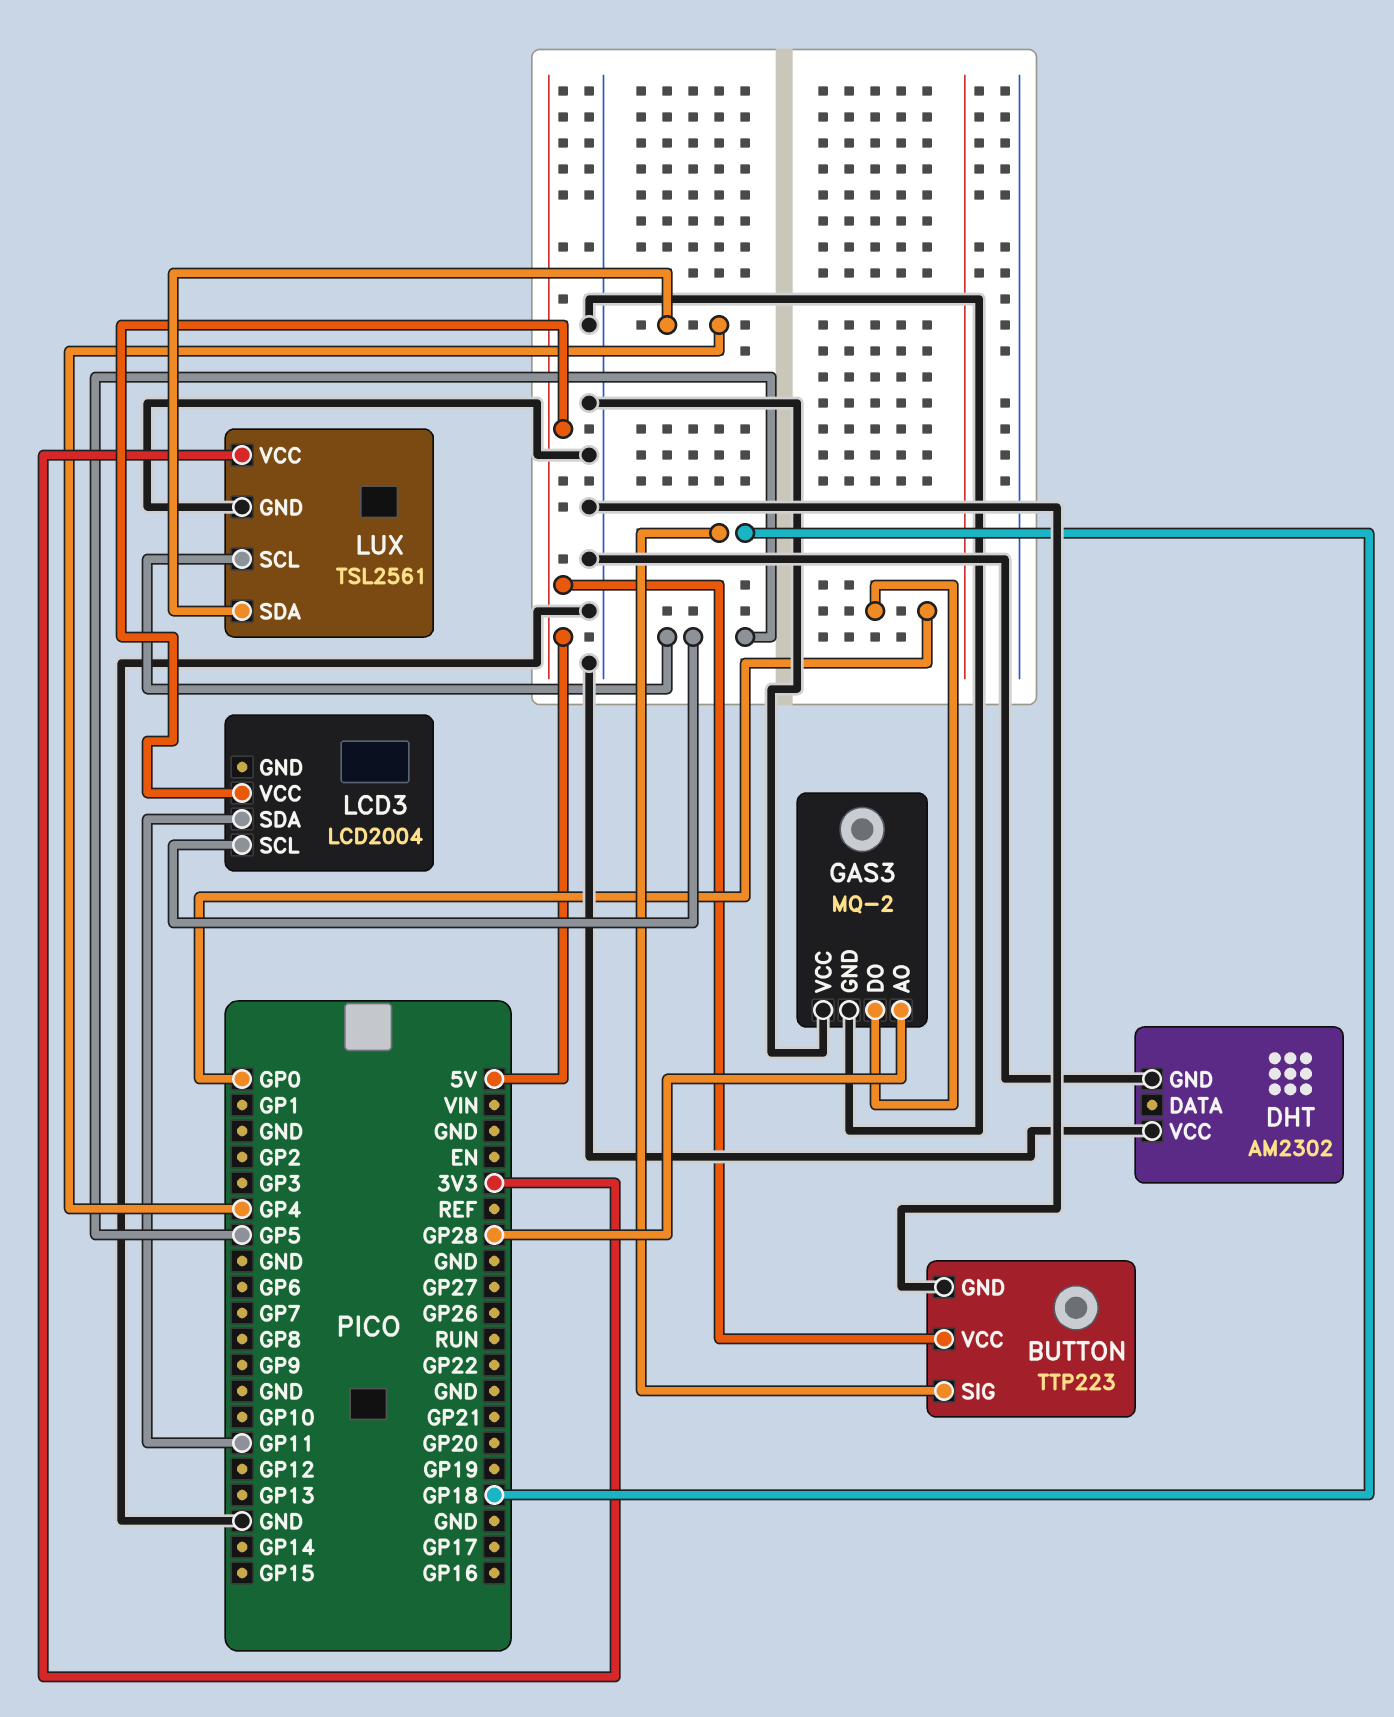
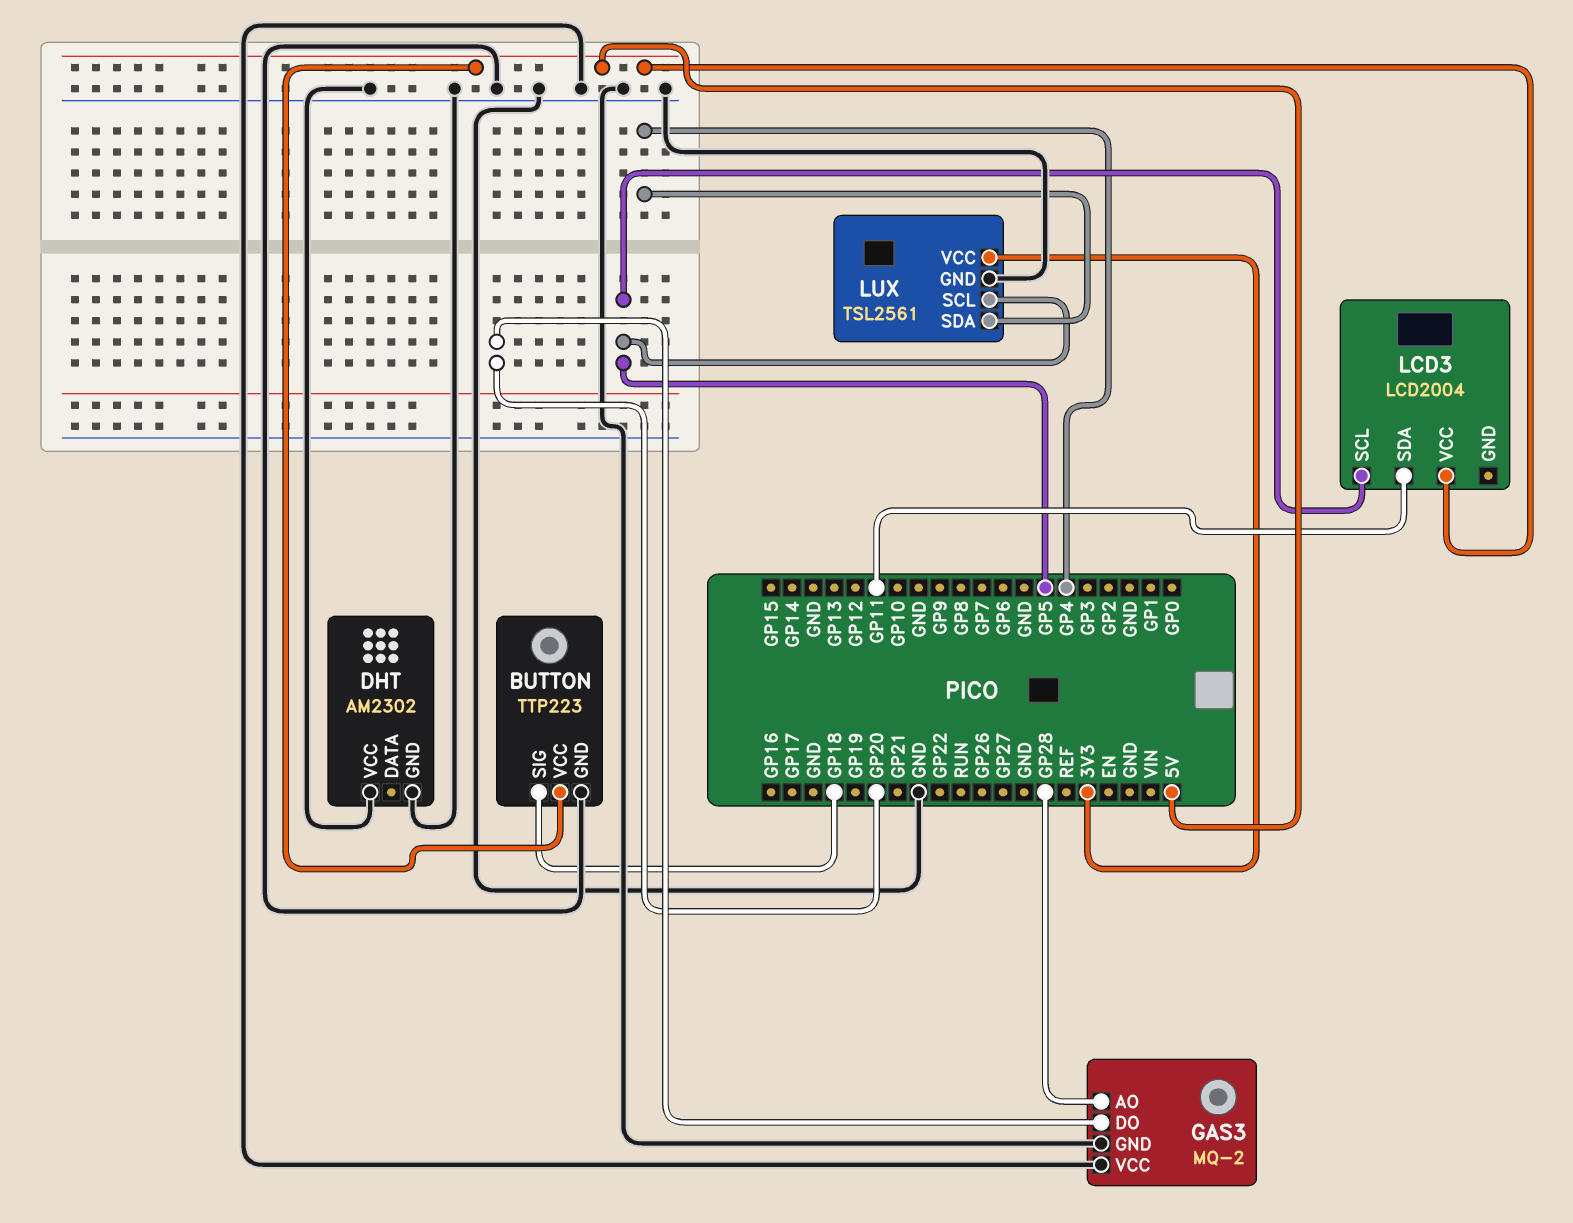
GAS3 pin DO: GP0 -> GP20

